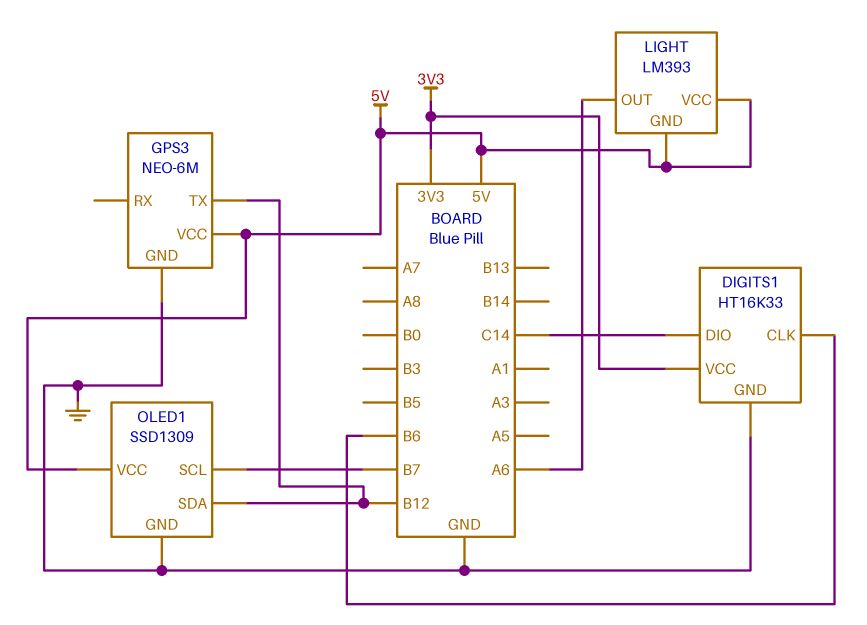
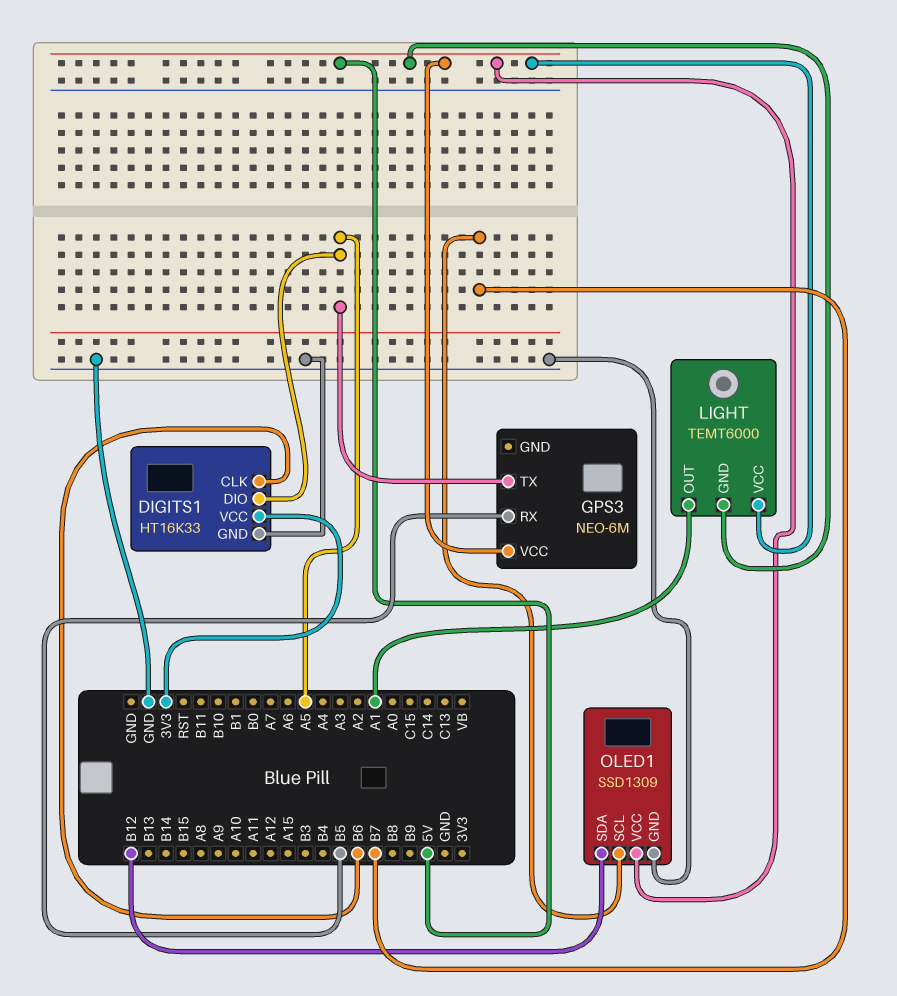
DIGITS1 pin DIO: C14 -> A5
GPS3 pin GND: GND -> none
GPS3 pin RX: none -> B5
GPS3 pin TX: B12 -> A5
LIGHT: LM393 -> TEMT6000
LIGHT pin OUT: A6 -> A1

